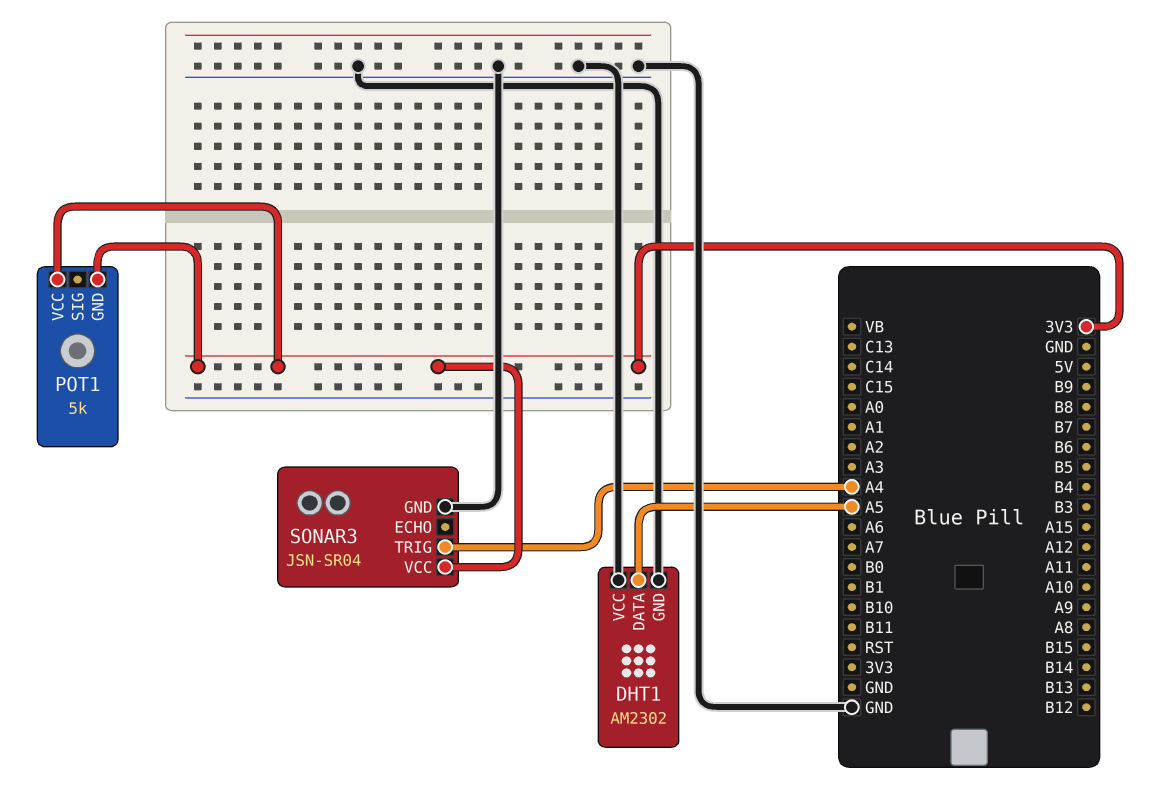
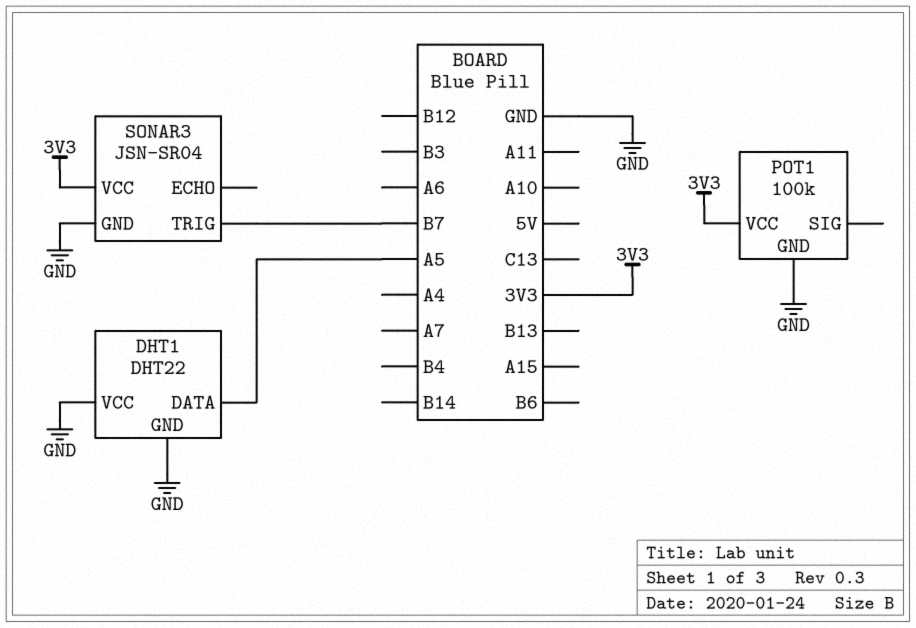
DHT1: AM2302 -> DHT22
POT1: 5k -> 100k
POT1 pin GND: 3V3 -> GND
SONAR3 pin TRIG: A4 -> B7

